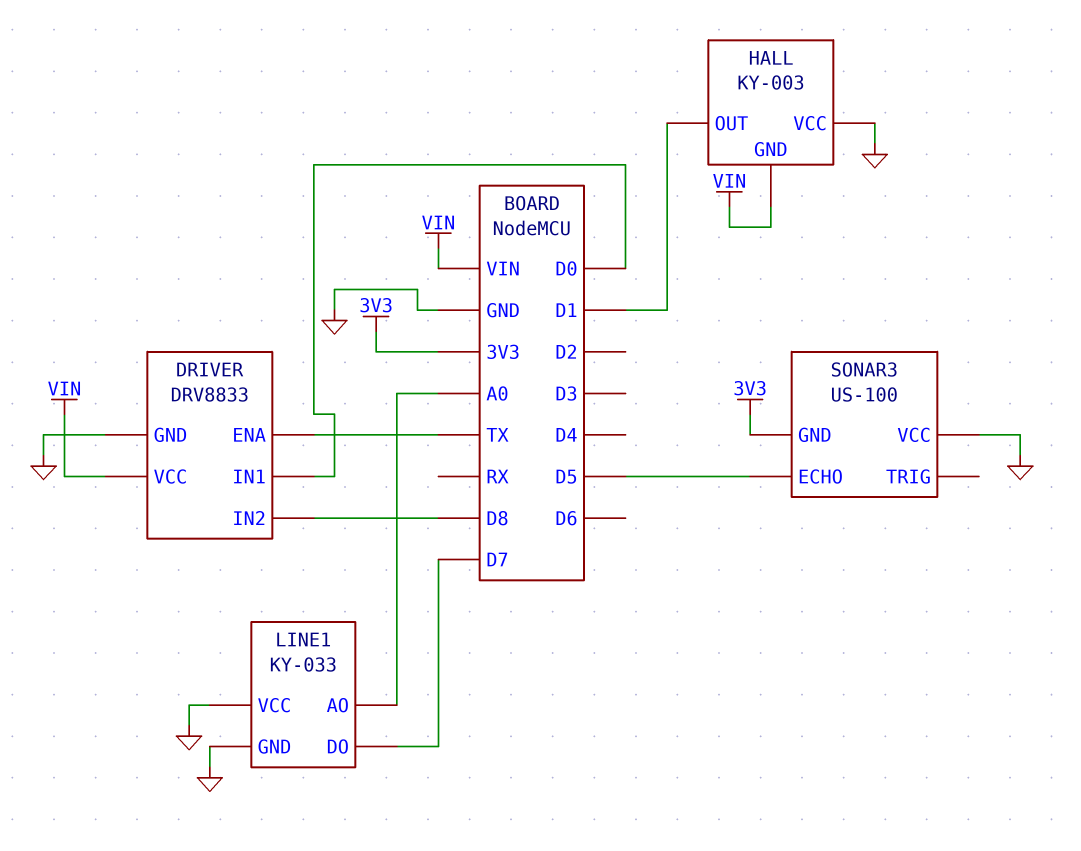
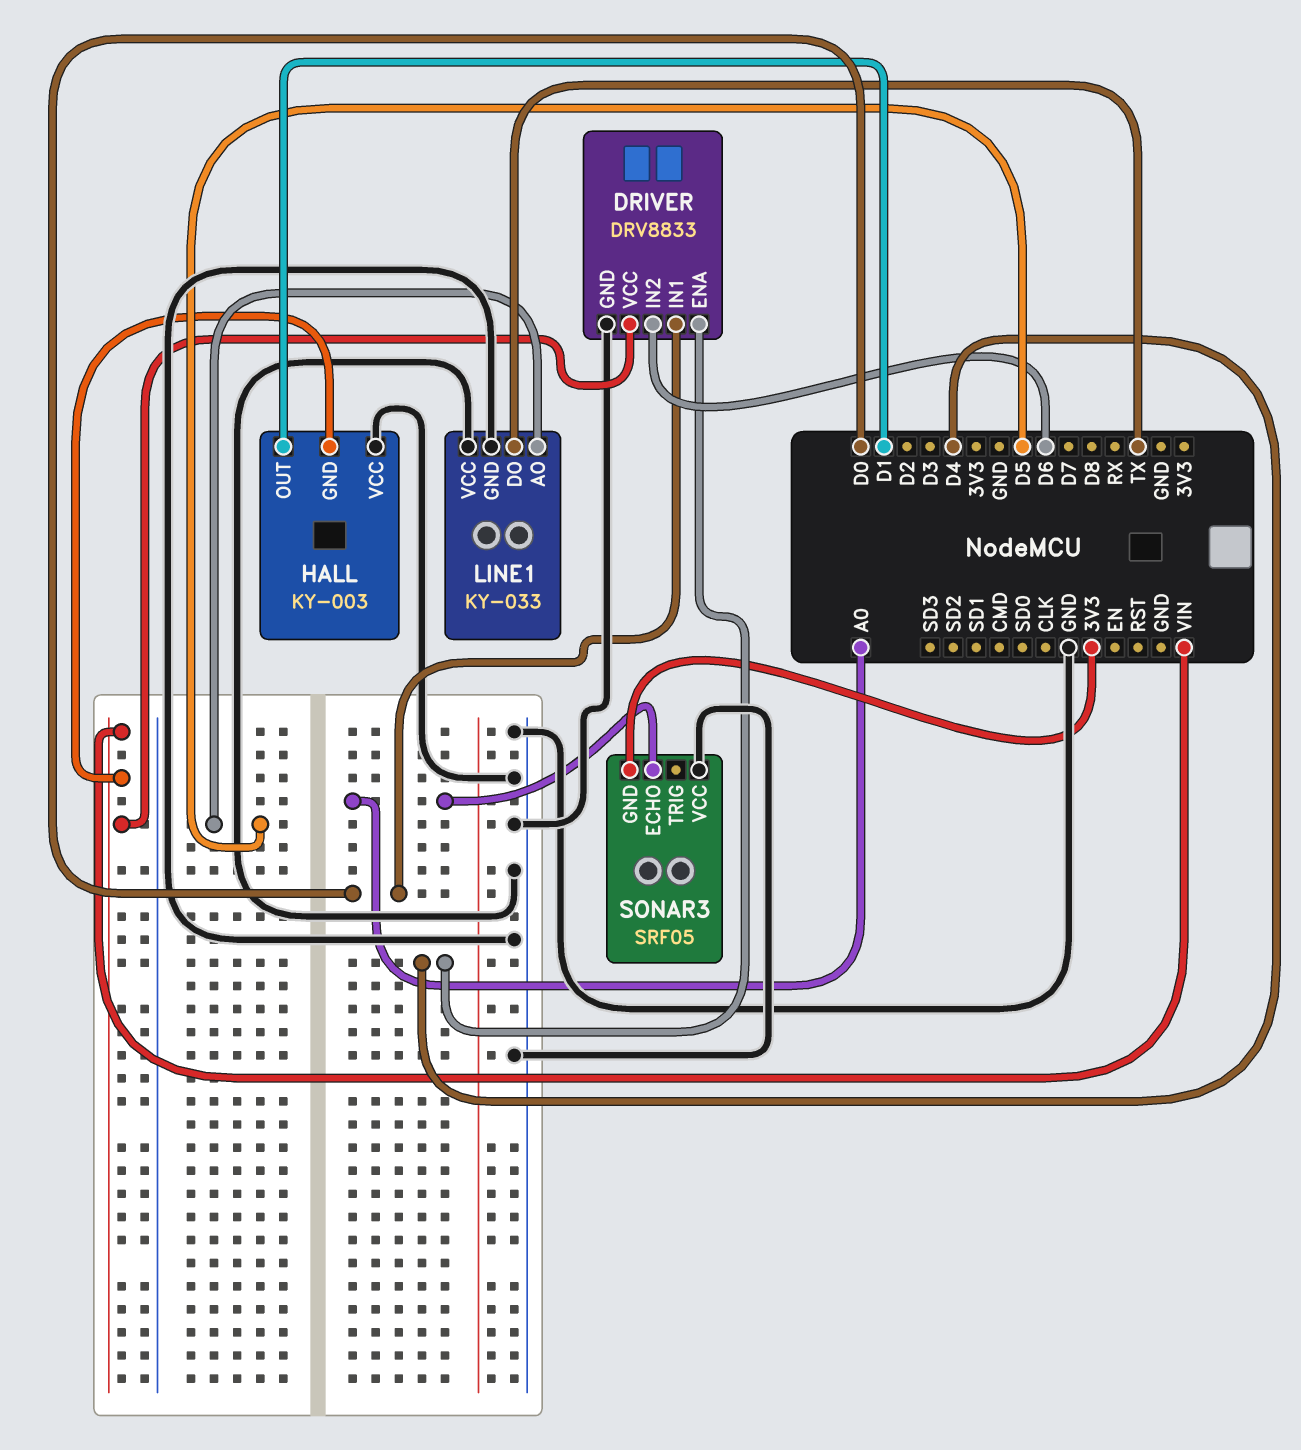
DRIVER pin ENA: TX -> D4
DRIVER pin IN2: D8 -> D6
LINE1 pin AO: A0 -> D5
LINE1 pin DO: D7 -> TX
SONAR3: US-100 -> SRF05
SONAR3 pin ECHO: D5 -> A0

